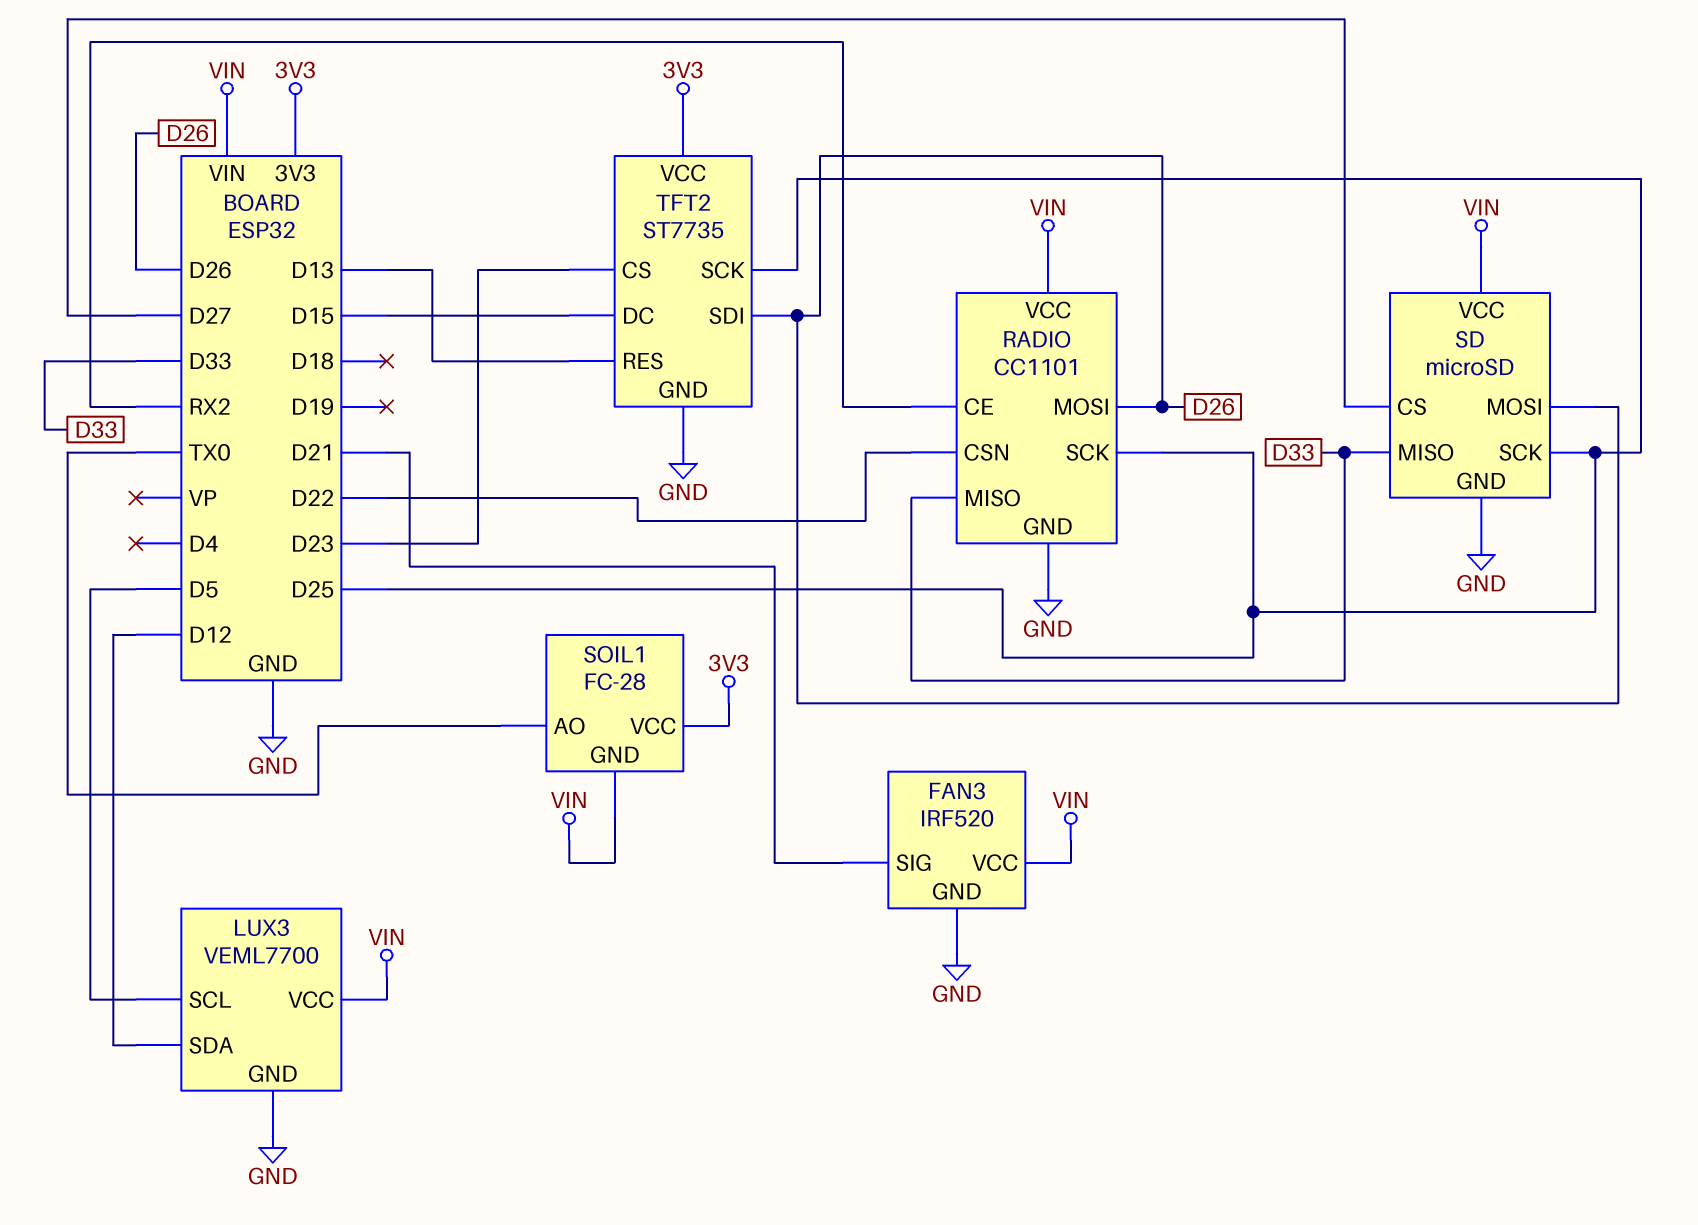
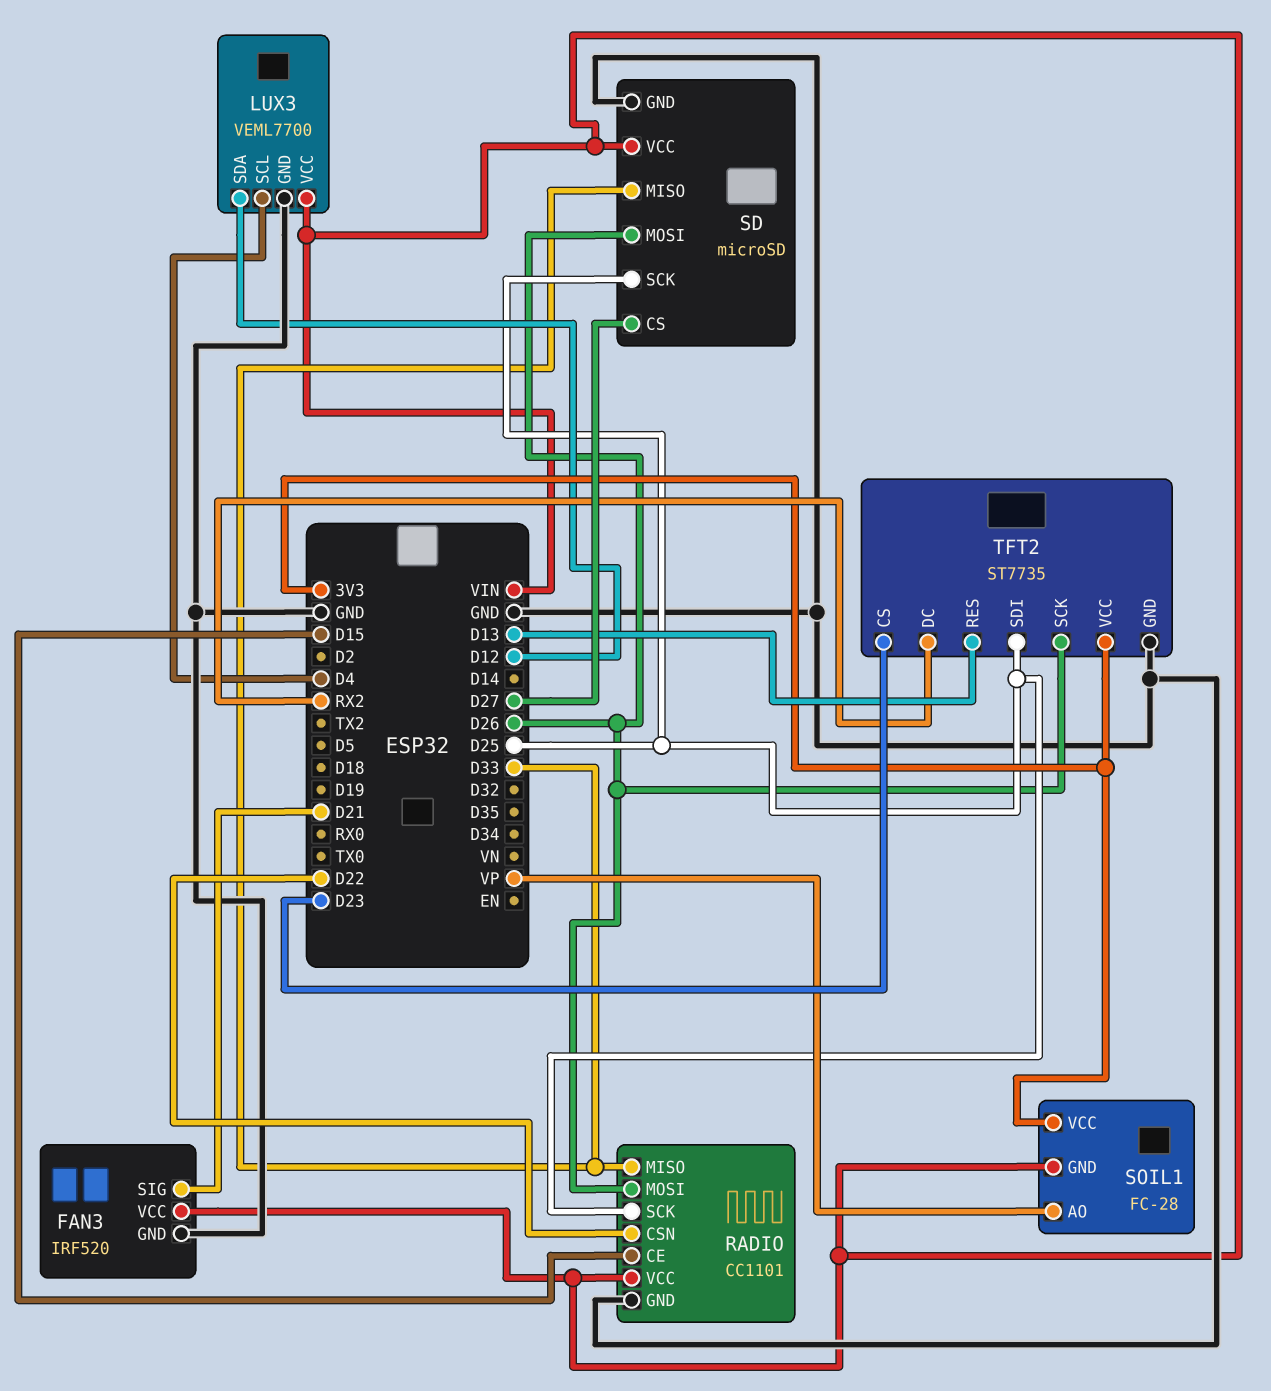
LUX3 pin SCL: D5 -> D4
RADIO pin CE: RX2 -> D15
SOIL1 pin AO: TX0 -> VP
TFT2 pin DC: D15 -> RX2
TFT2 pin SCK: D25 -> D26
TFT2 pin SDI: D26 -> D25

